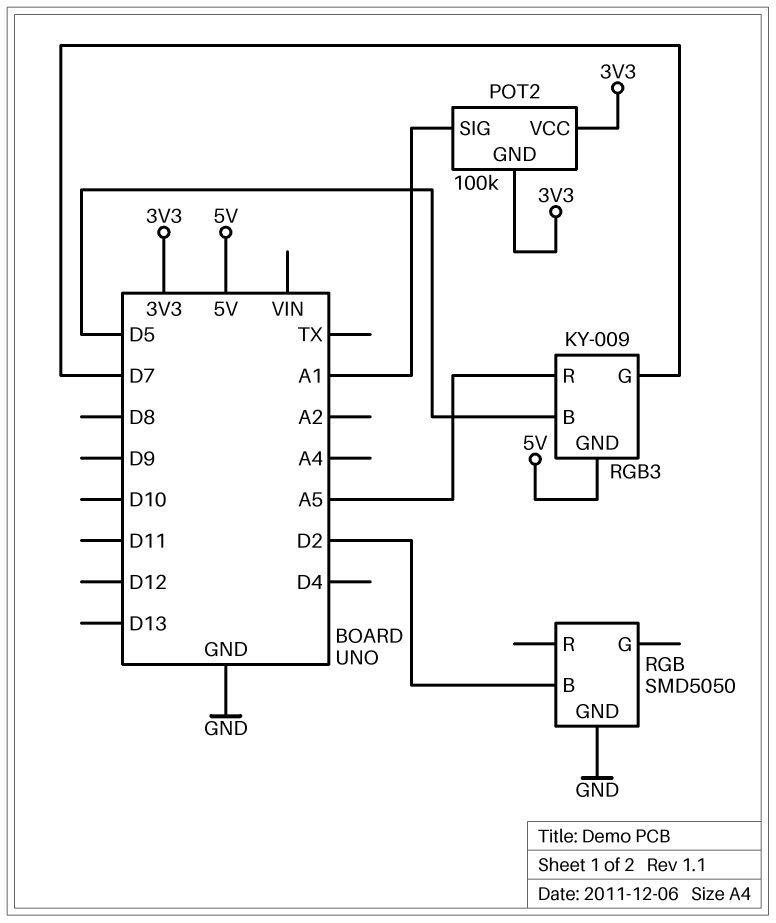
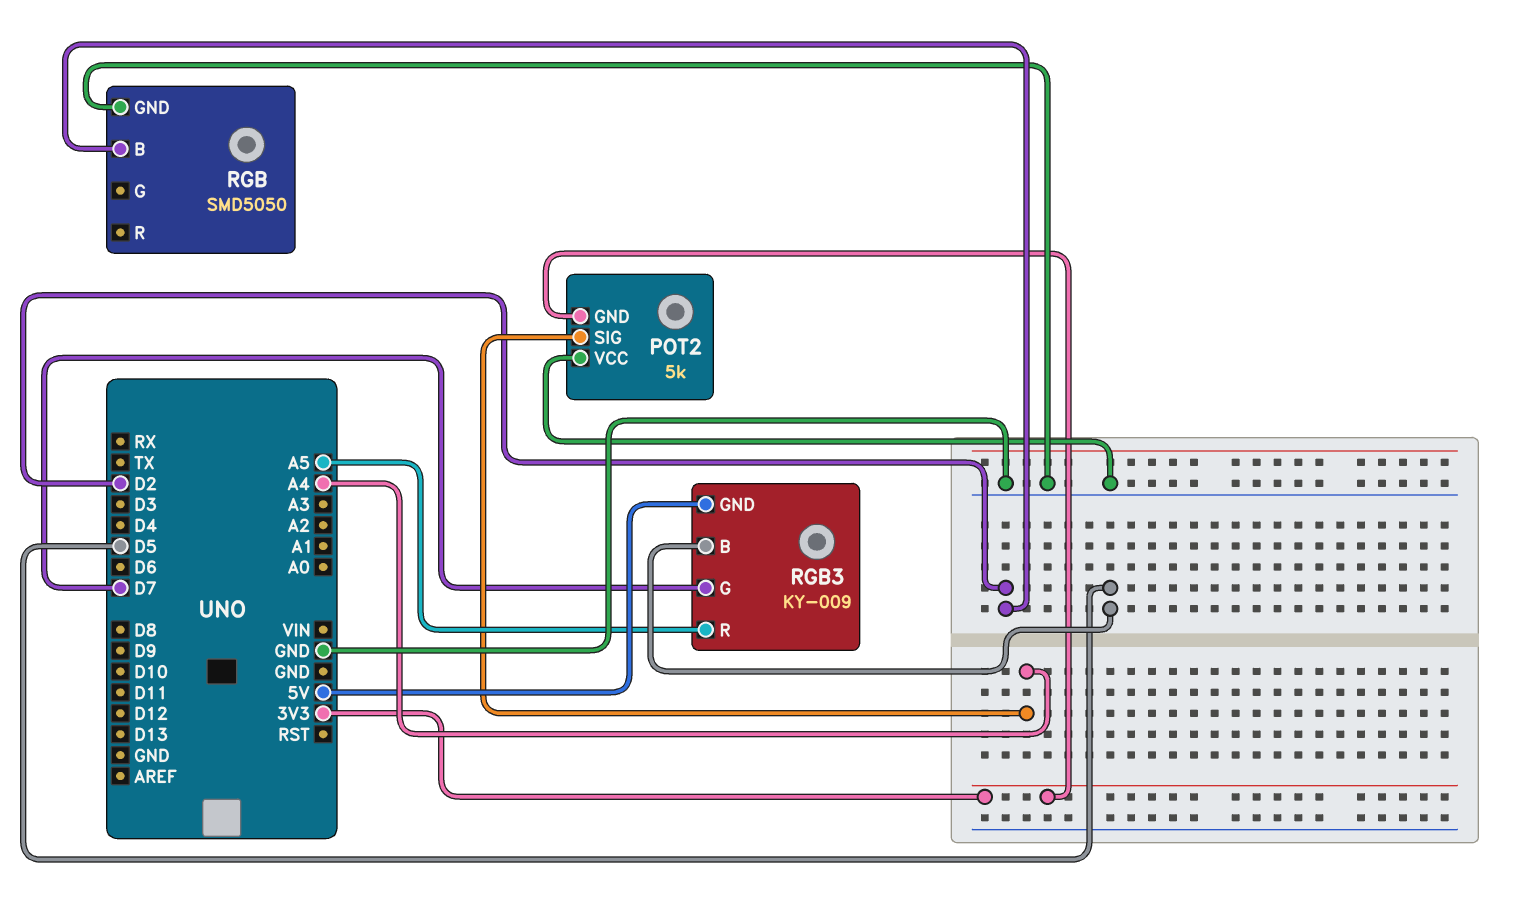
POT2: 100k -> 5k
POT2 pin SIG: A1 -> A4
POT2 pin VCC: 3V3 -> GND

